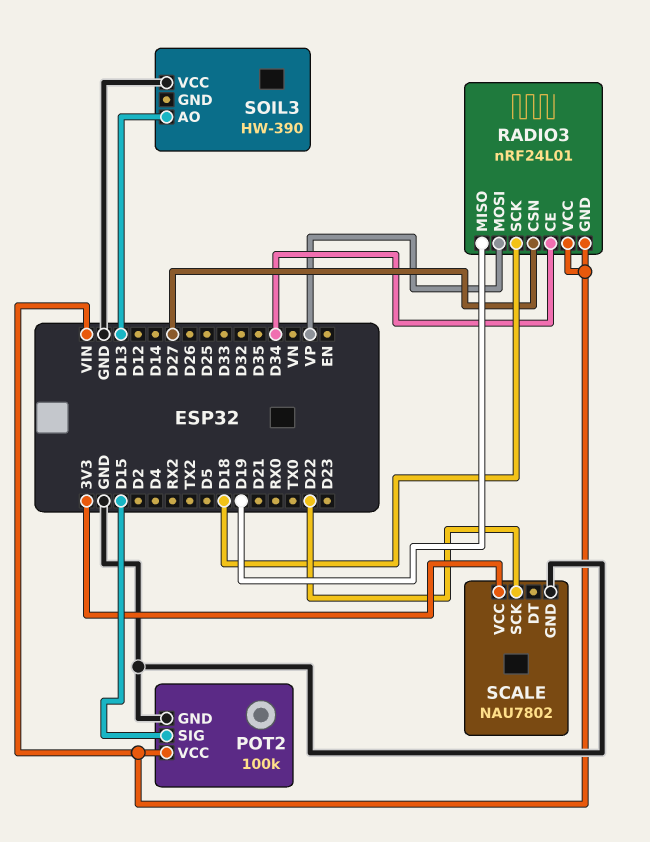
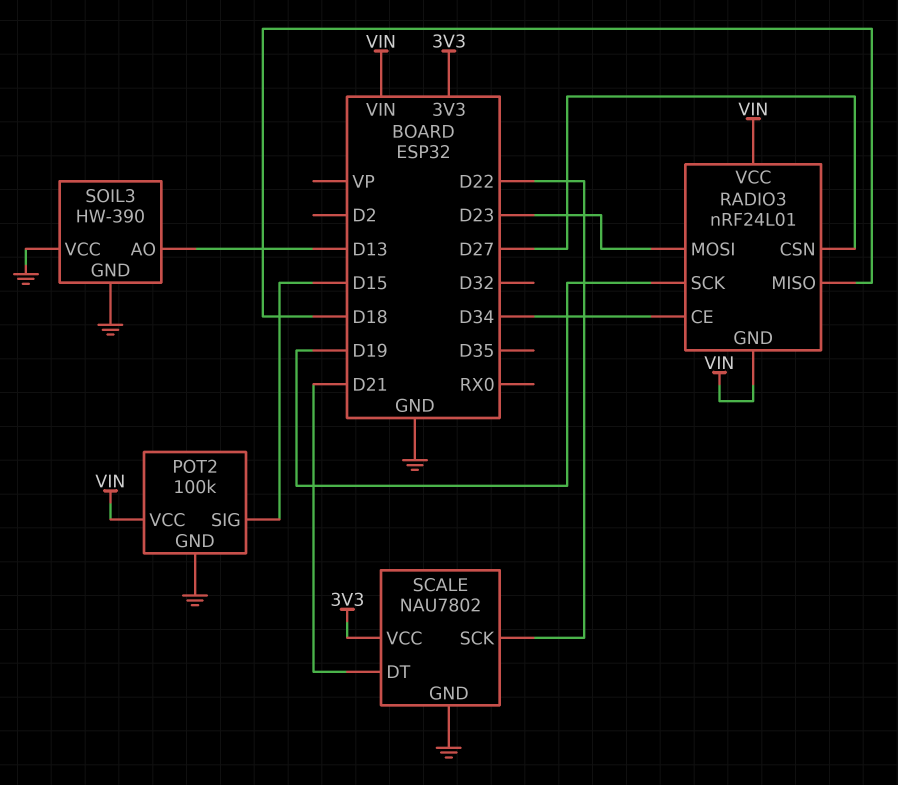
RADIO3 pin MISO: D19 -> D18
RADIO3 pin MOSI: VP -> D23
RADIO3 pin SCK: D18 -> D19
SCALE pin DT: none -> D21
SOIL3 pin GND: none -> GND

